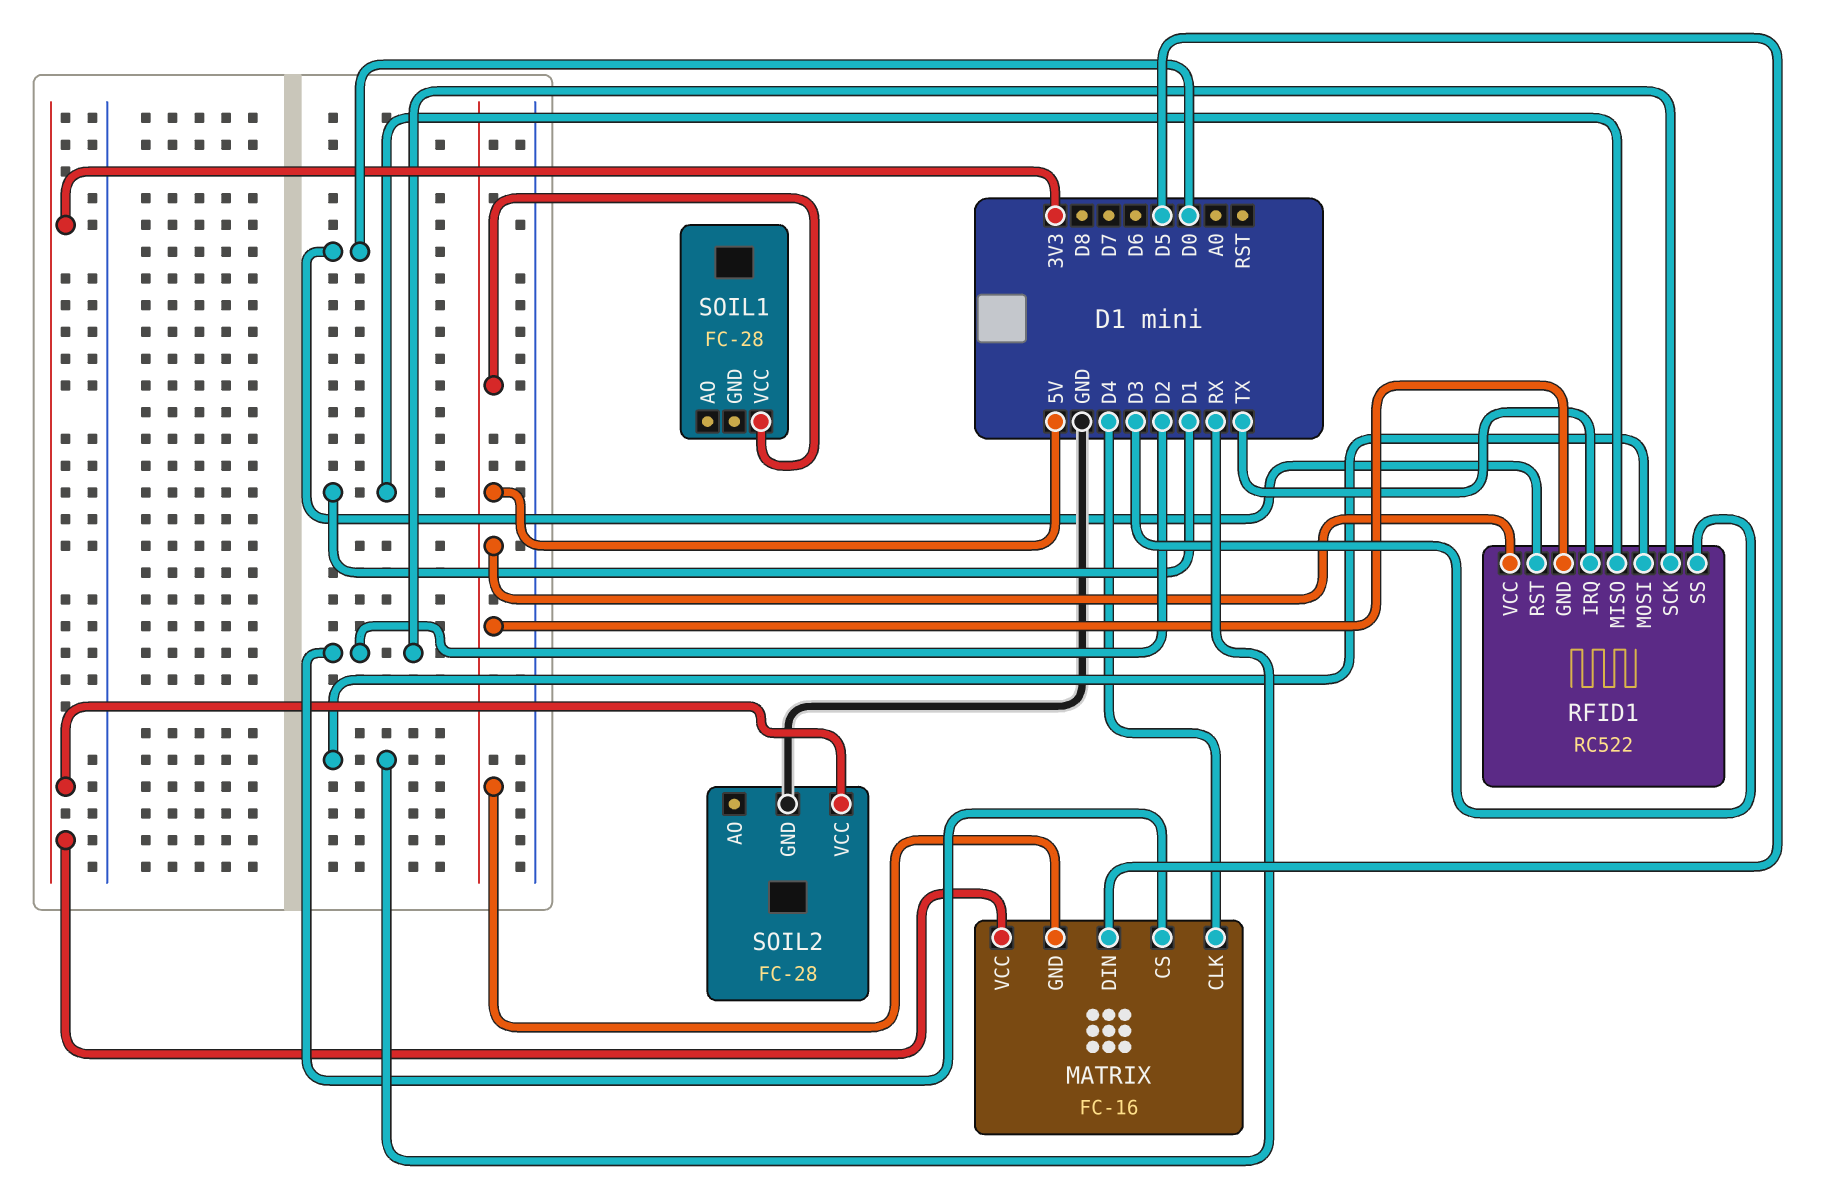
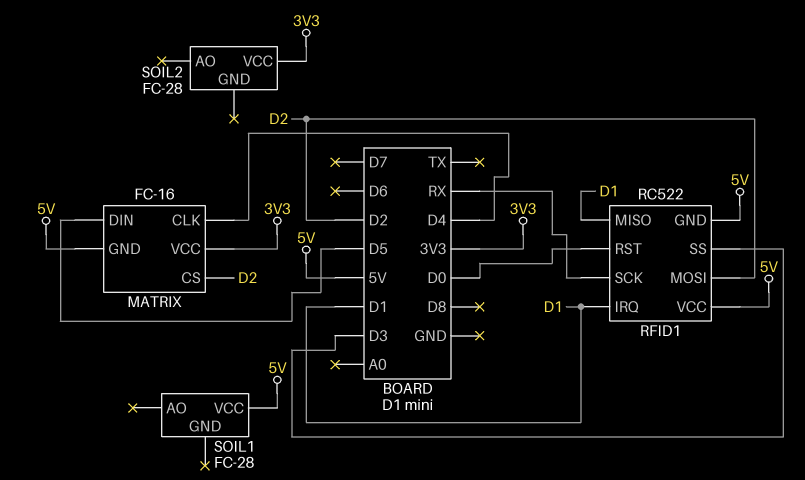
RFID1 pin IRQ: TX -> D1
RFID1 pin MOSI: RX -> D2
RFID1 pin SCK: D2 -> RX
SOIL2 pin GND: GND -> none

